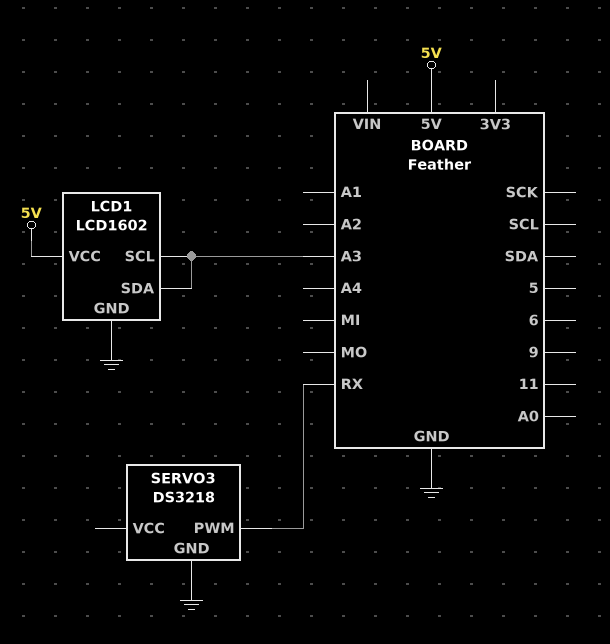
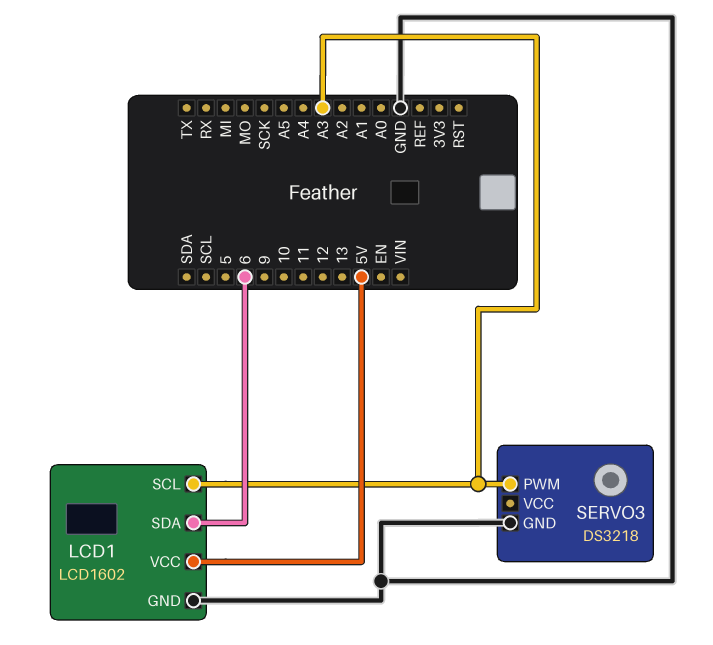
LCD1 pin SDA: A3 -> 6
SERVO3 pin PWM: RX -> A3

